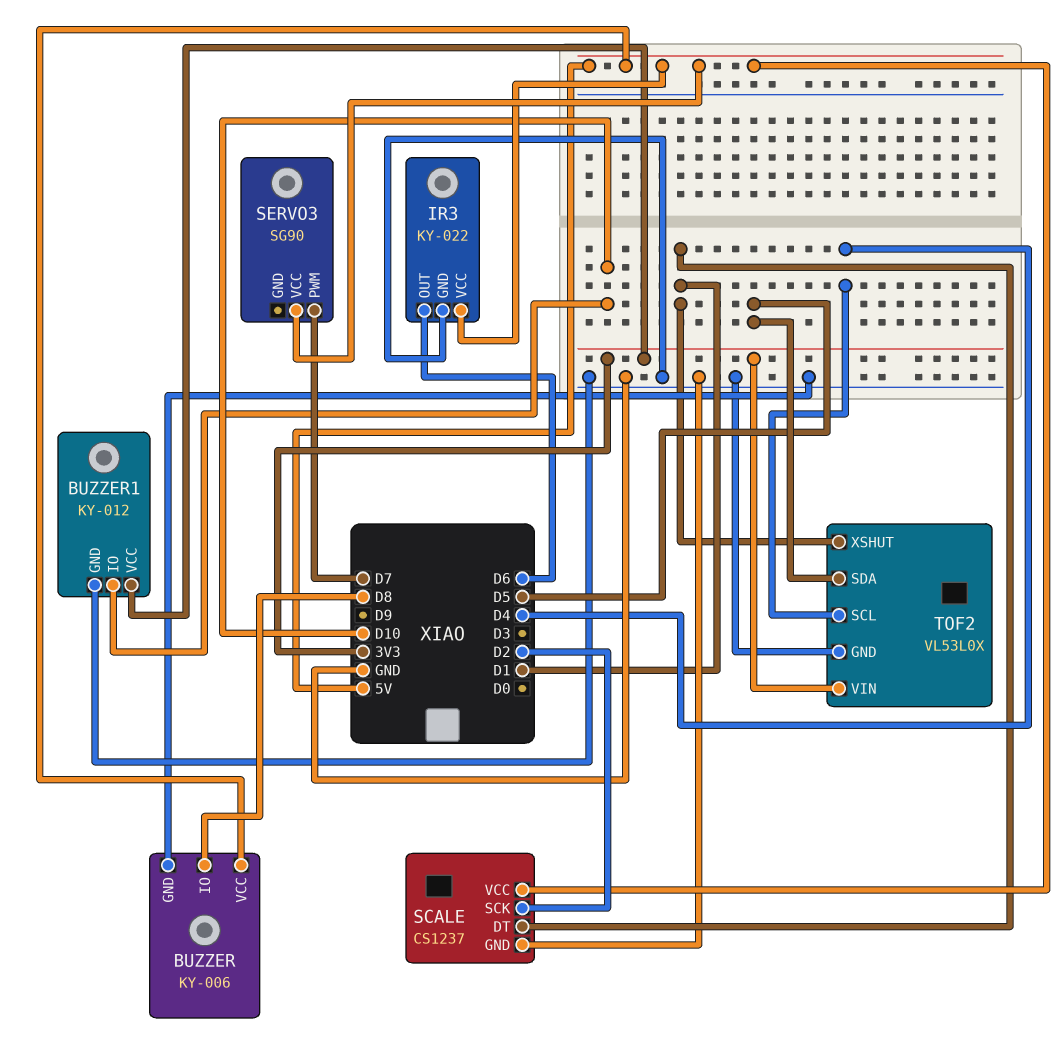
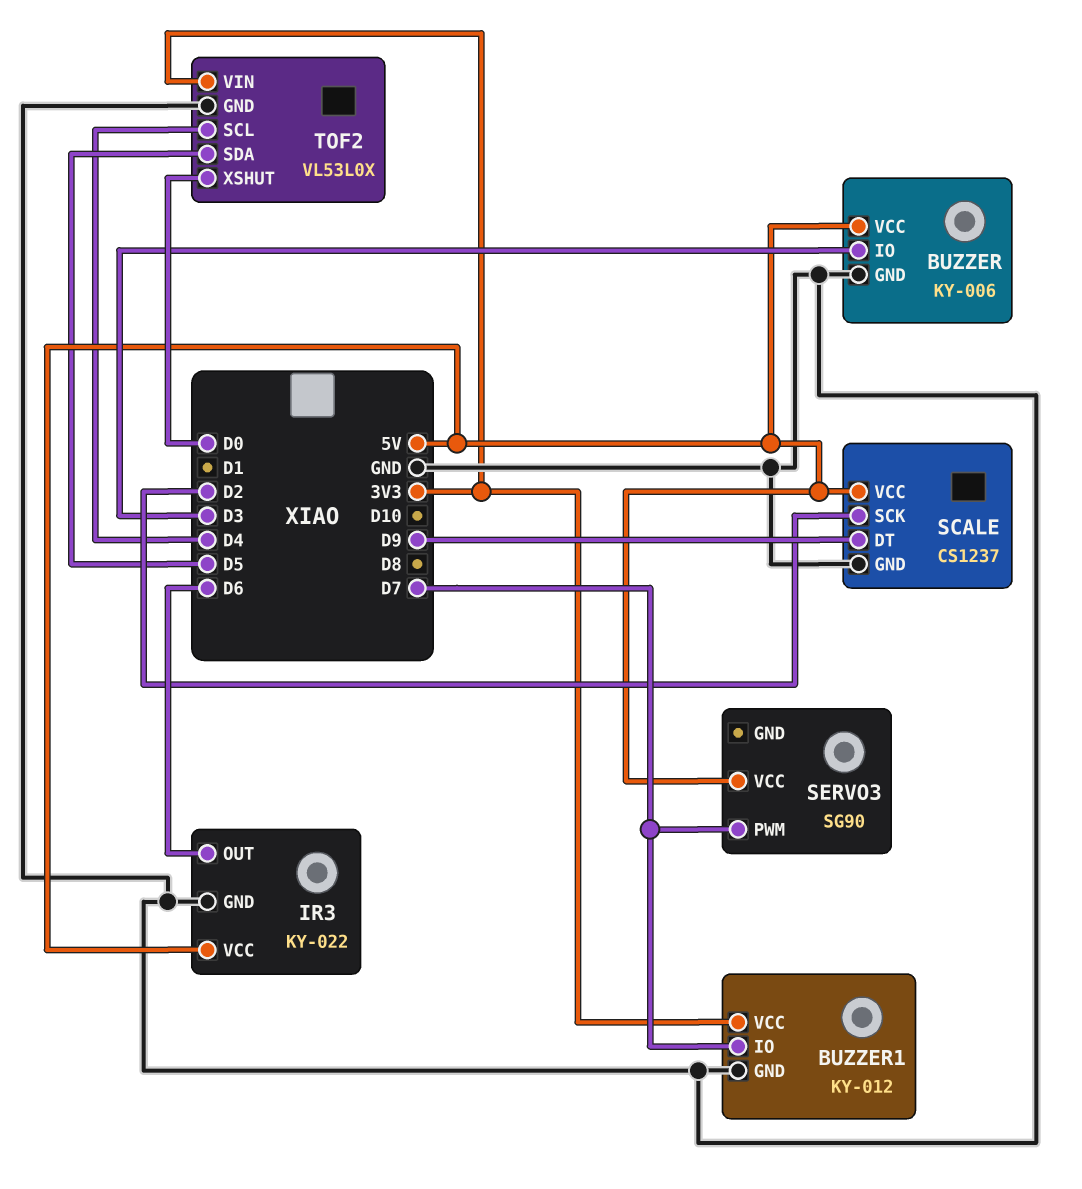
BUZZER pin IO: D8 -> D3
BUZZER1 pin IO: D10 -> D7
SCALE pin DT: D1 -> D9
TOF2 pin XSHUT: D1 -> D0

